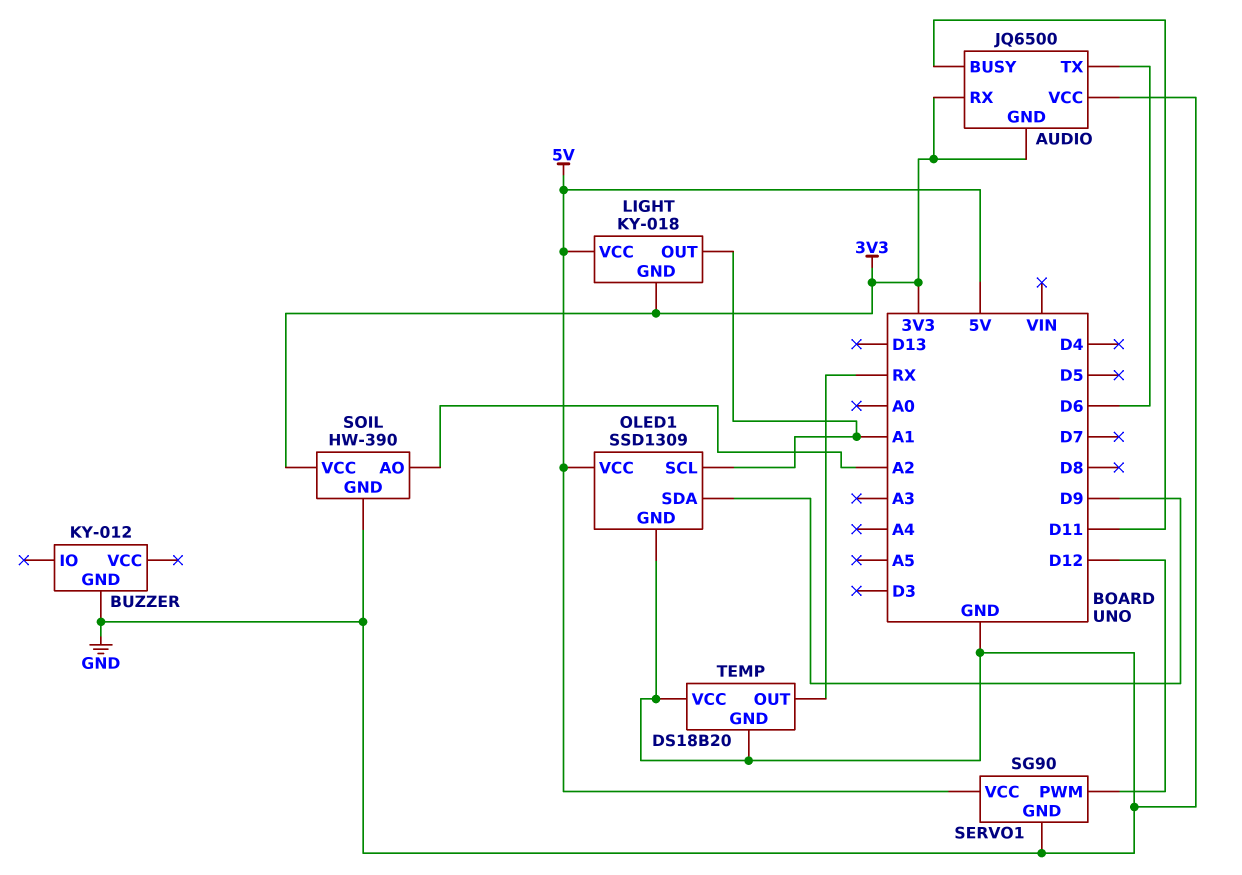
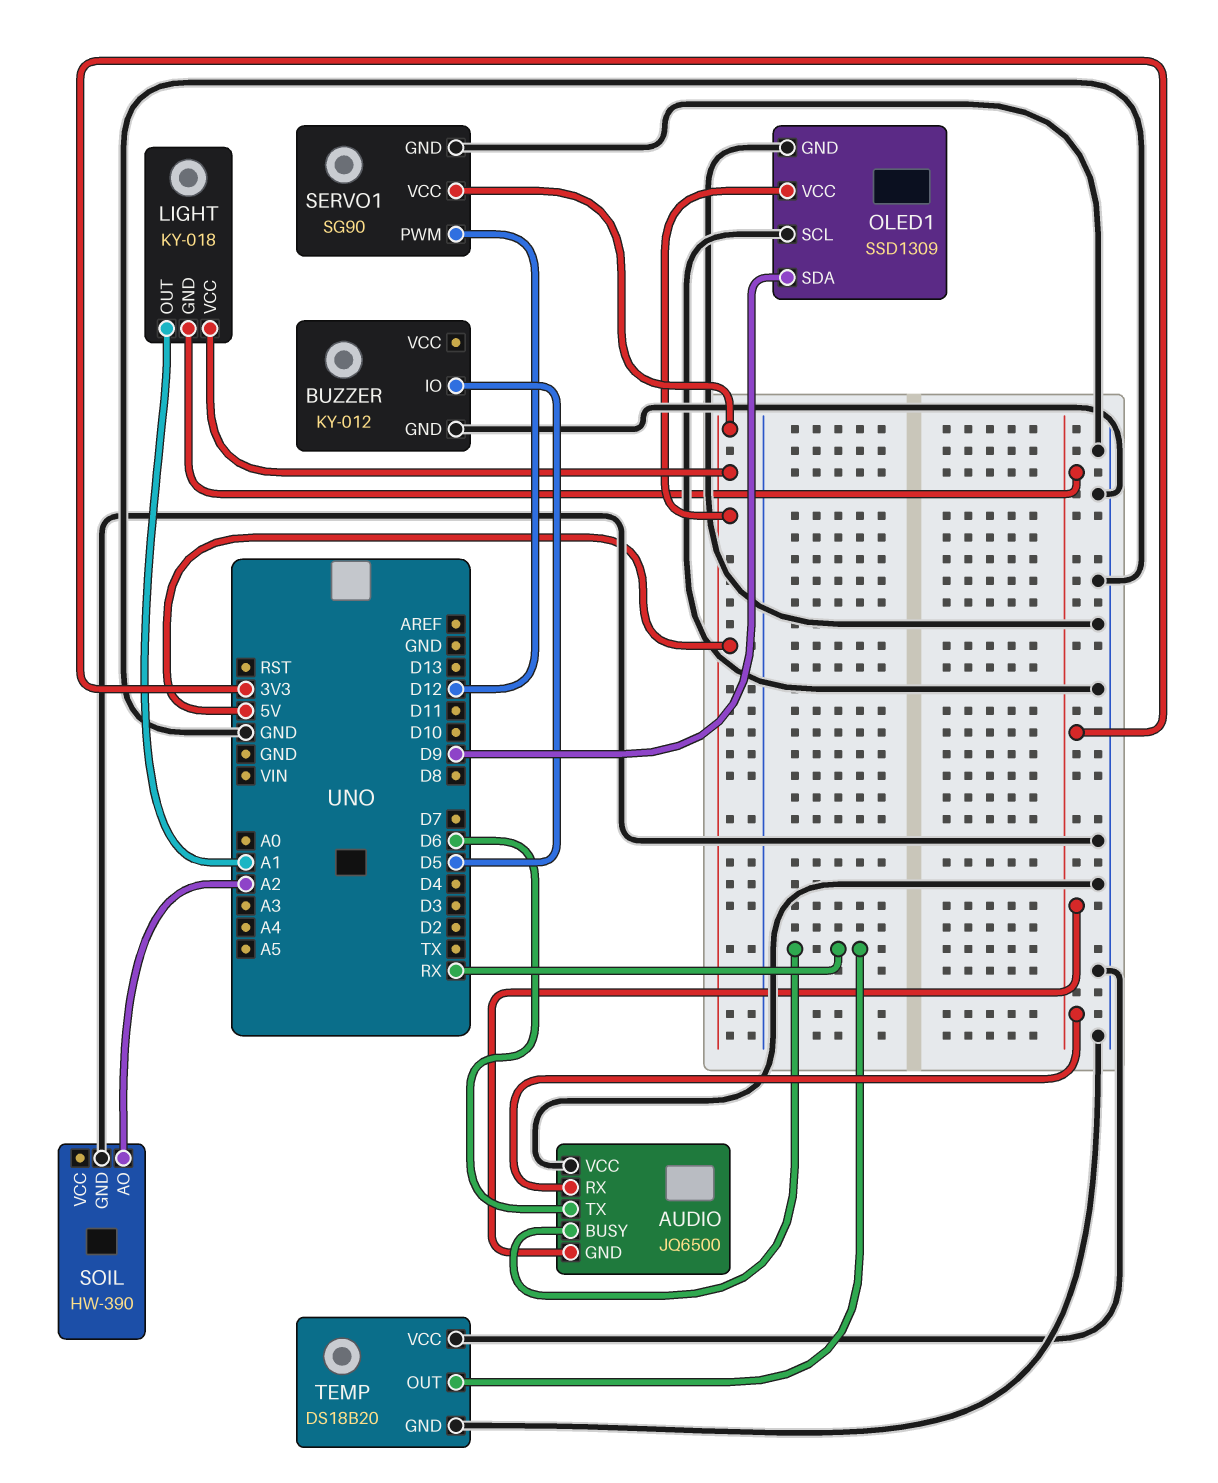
AUDIO pin BUSY: D11 -> RX
BUZZER pin IO: none -> D5
OLED1 pin SCL: A1 -> GND
SOIL pin VCC: 3V3 -> none

